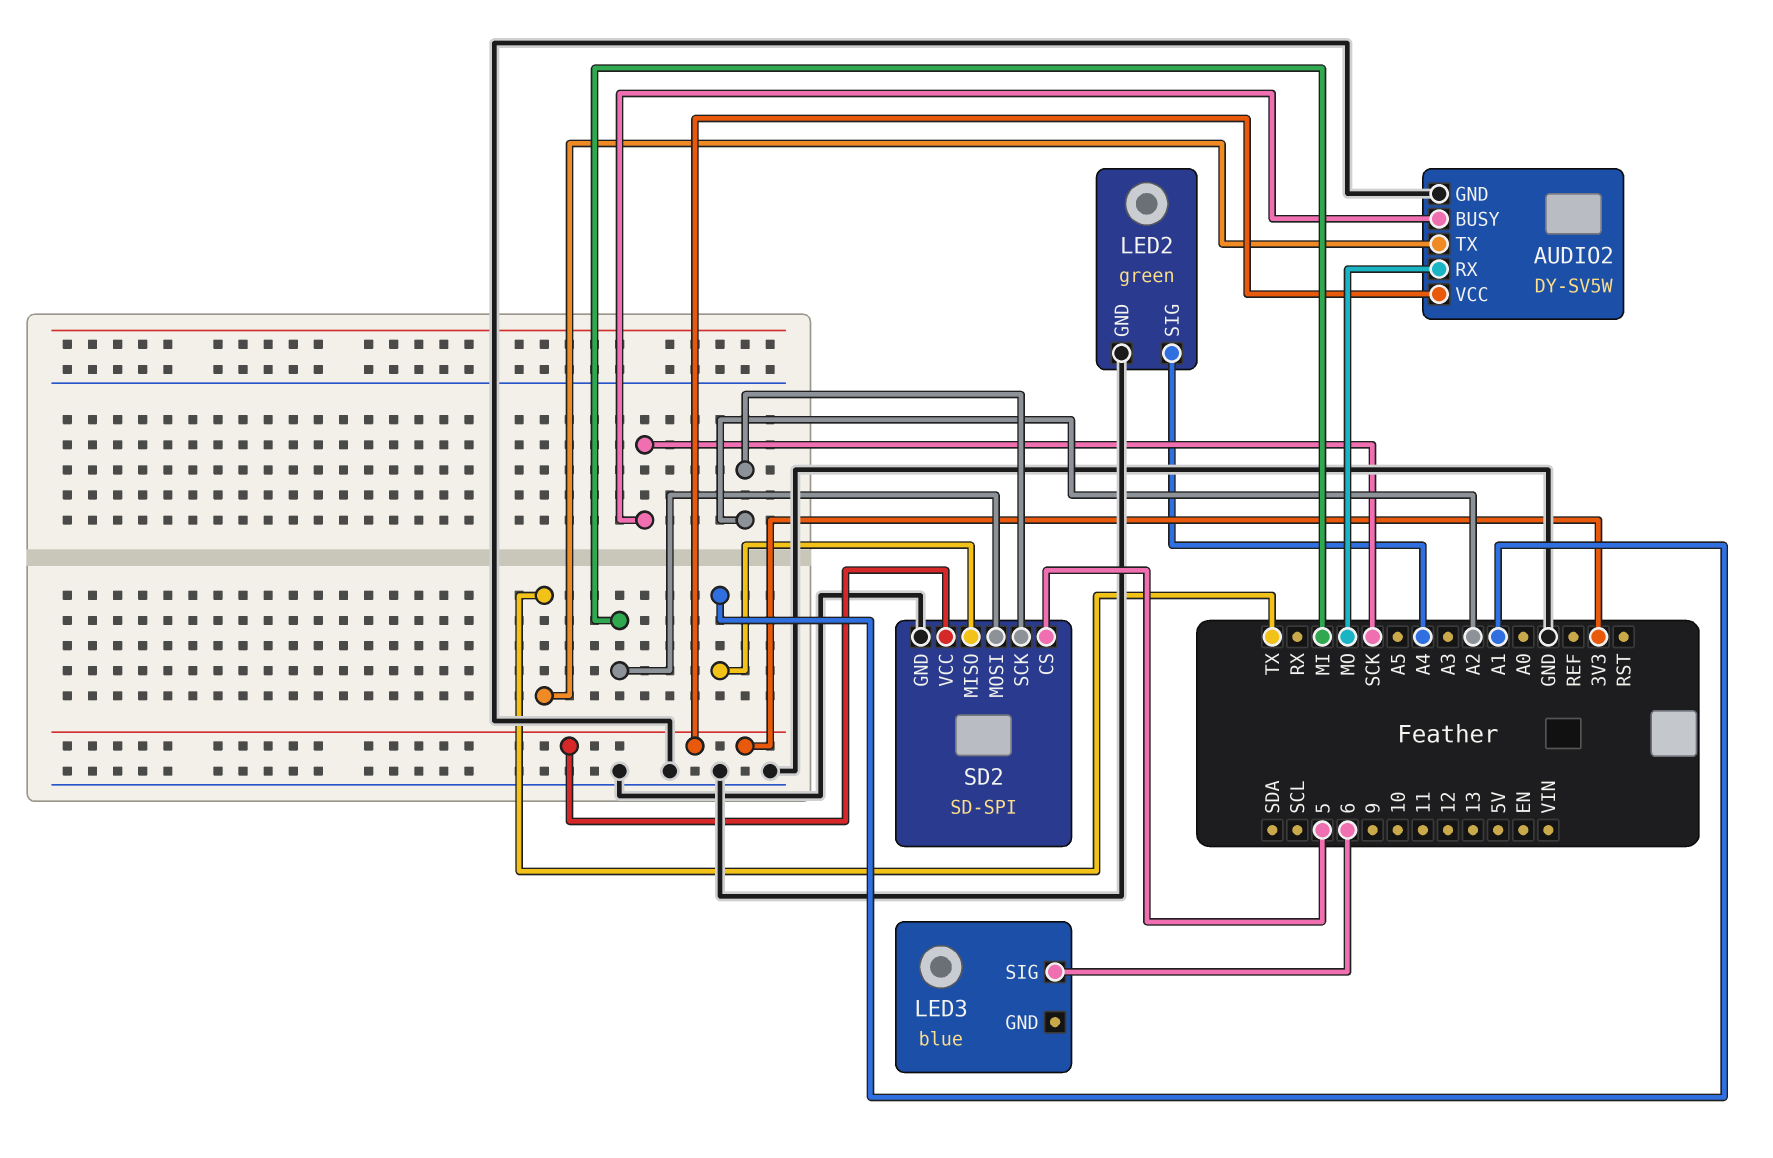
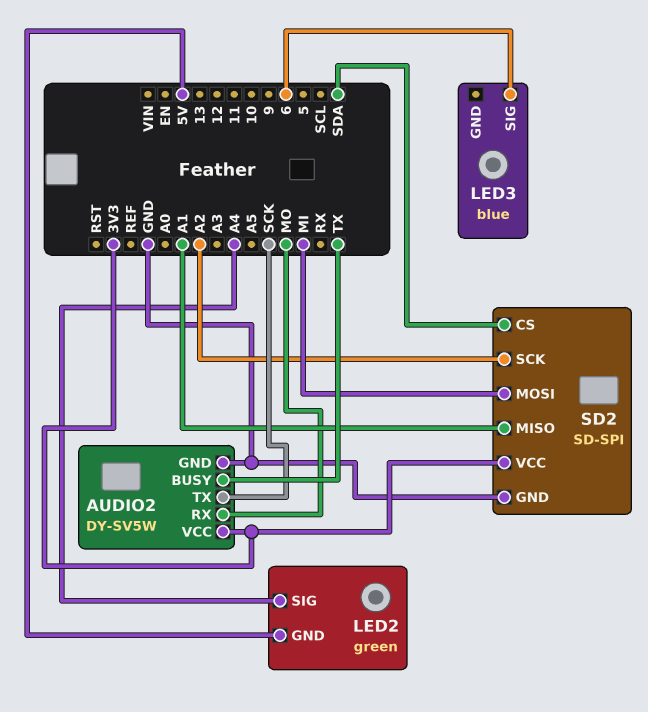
AUDIO2 pin BUSY: SCK -> TX
AUDIO2 pin TX: TX -> SCK
LED2 pin GND: GND -> 5V
SD2 pin CS: 5 -> SDA

